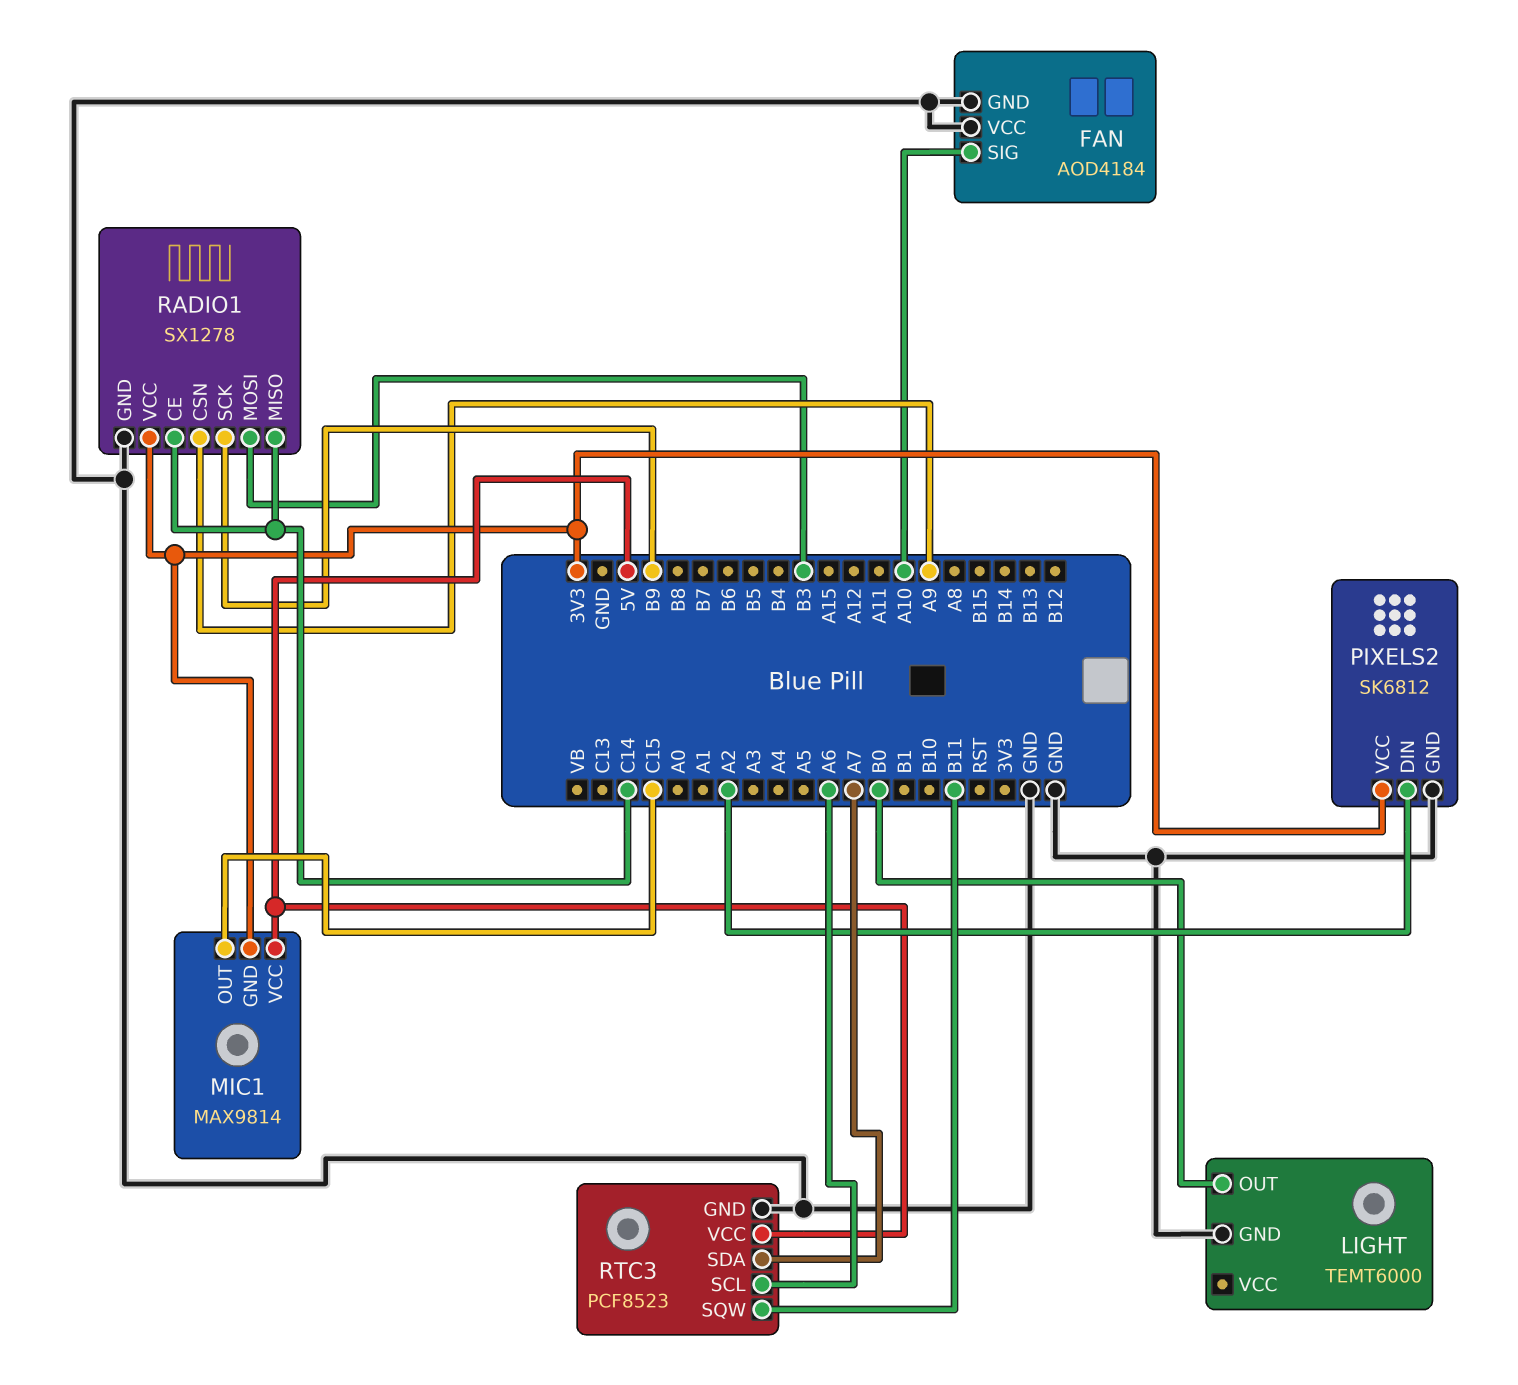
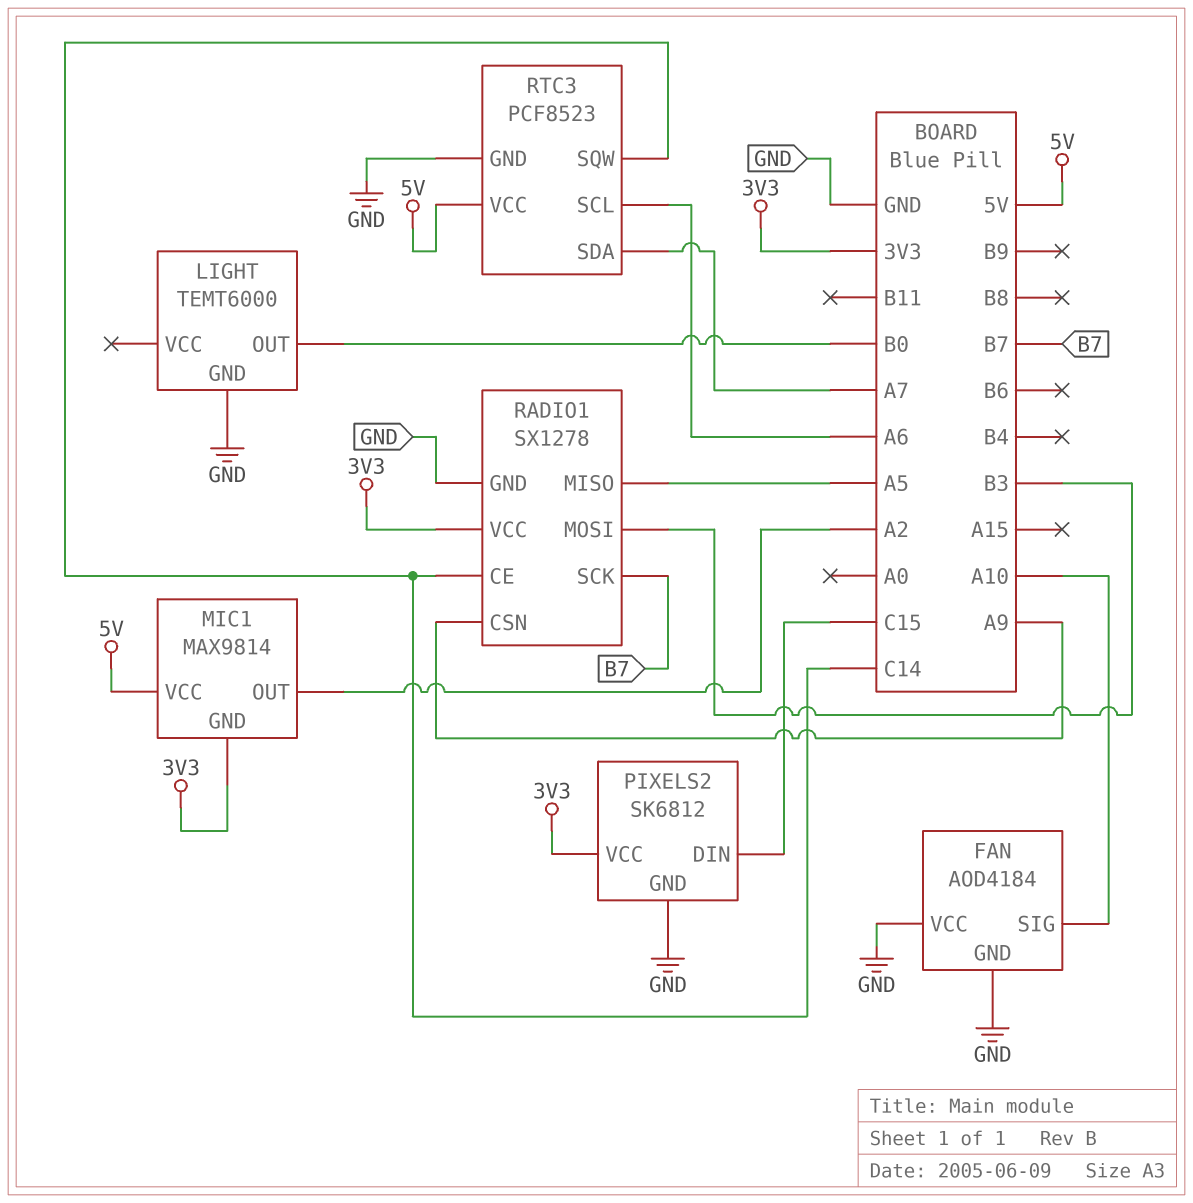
MIC1 pin OUT: C15 -> A2
PIXELS2 pin DIN: A2 -> C15
RADIO1 pin MISO: C14 -> A5
RADIO1 pin SCK: B9 -> B7
RTC3 pin SQW: B11 -> C14

